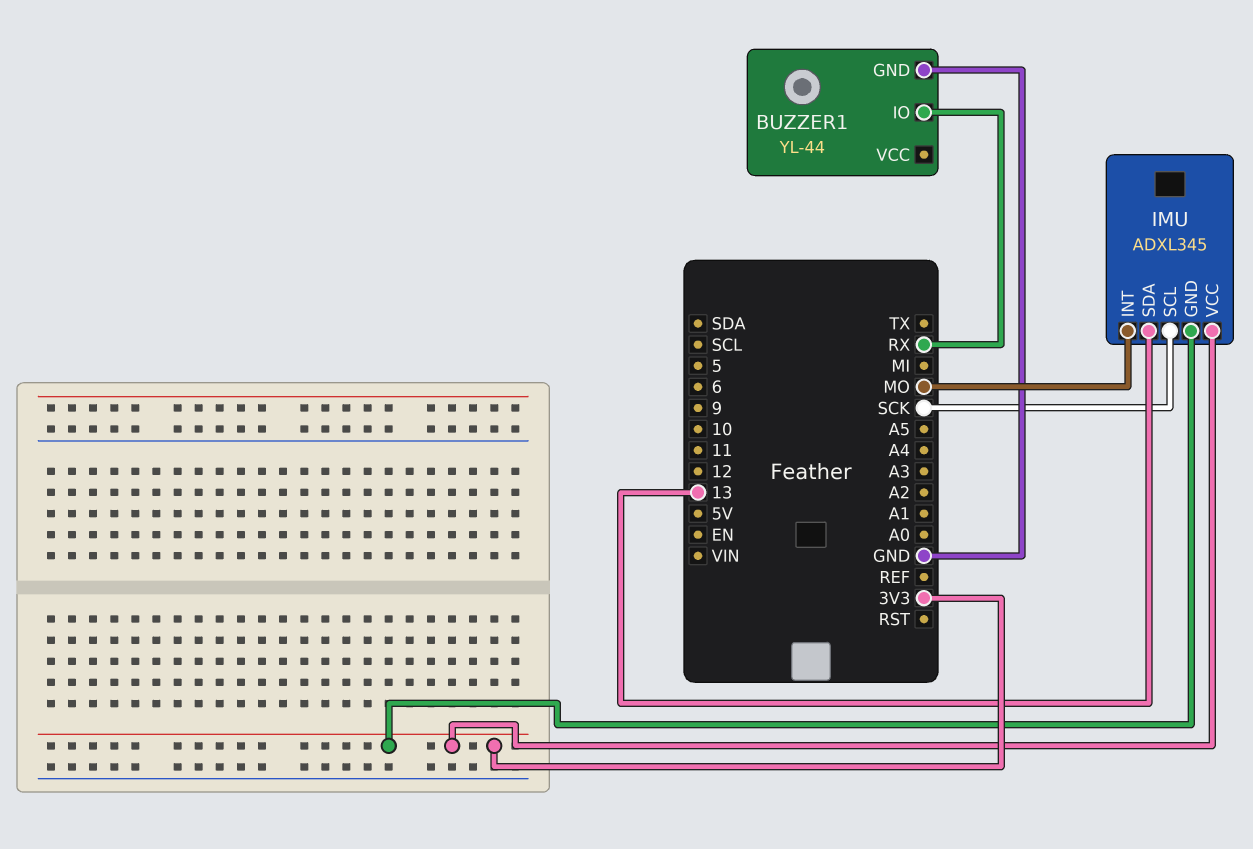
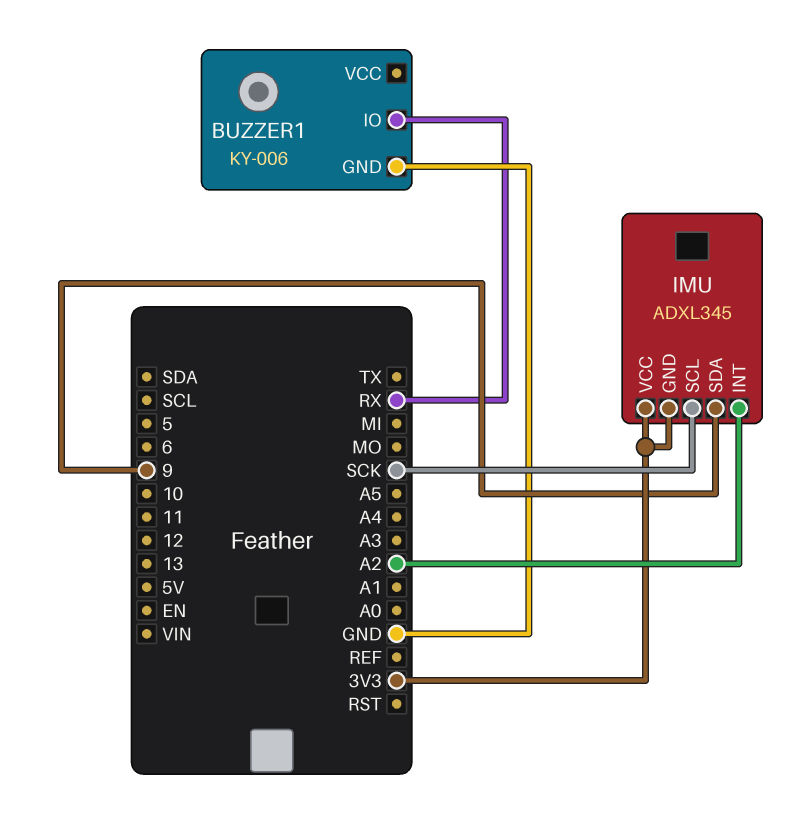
BUZZER1: YL-44 -> KY-006
IMU pin INT: MO -> A2
IMU pin SDA: 13 -> 9

